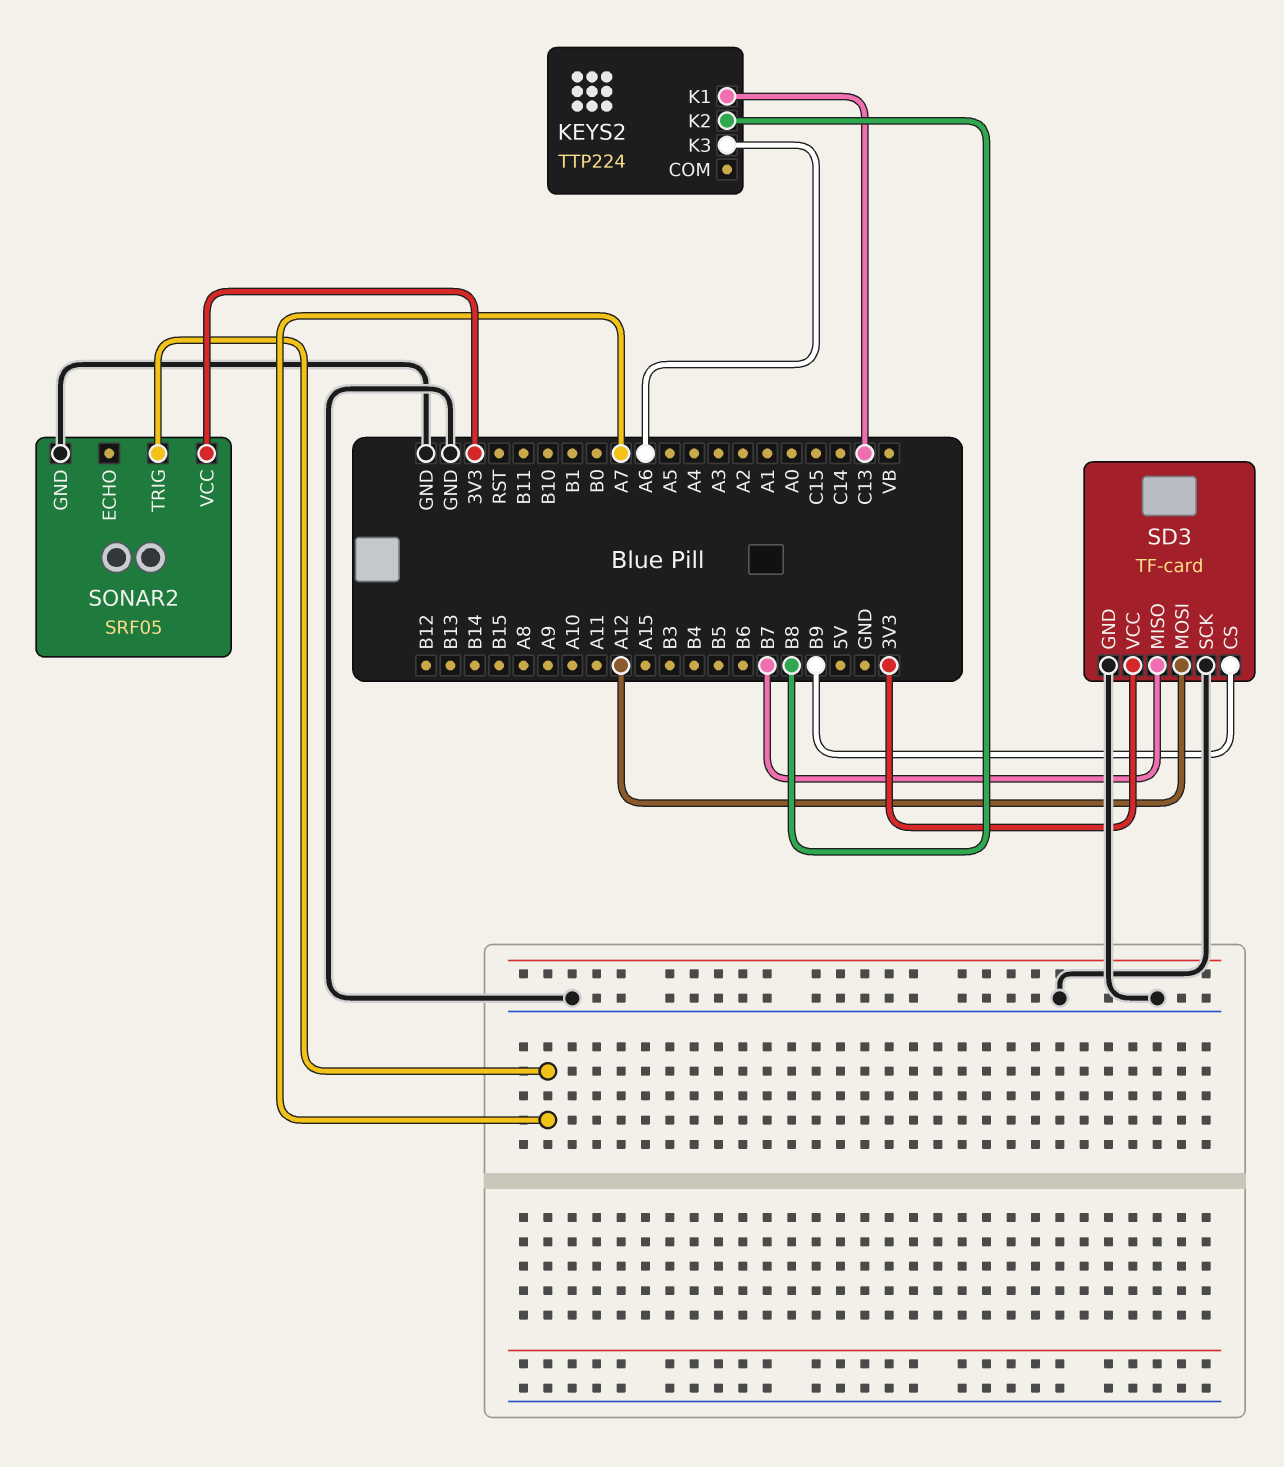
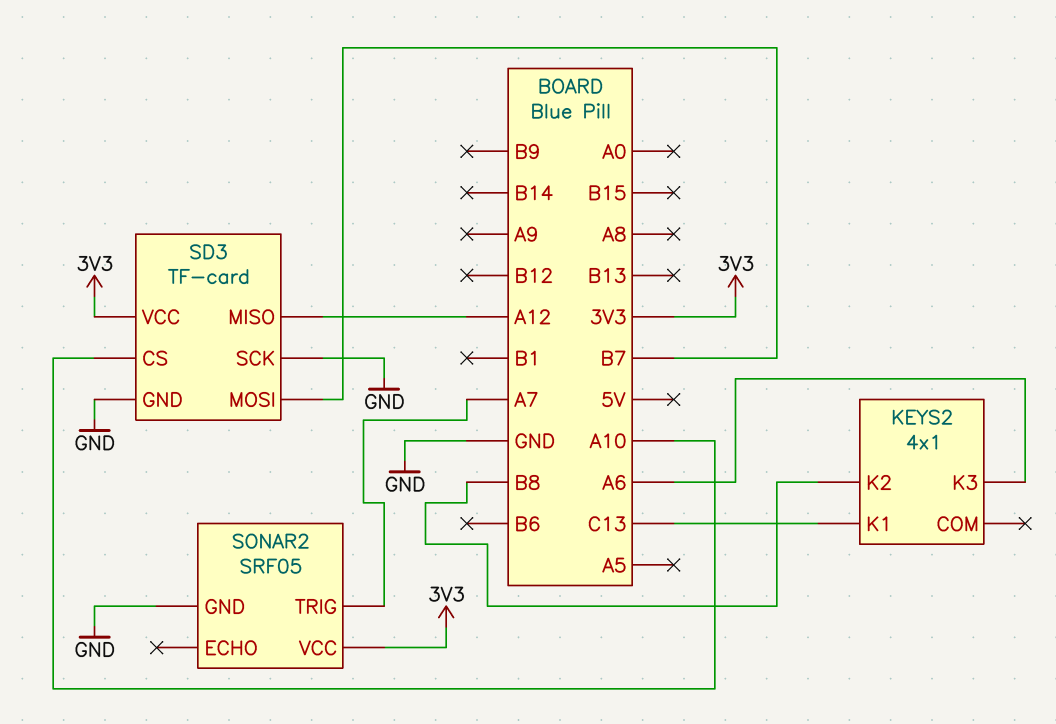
KEYS2: TTP224 -> 4x1
SD3 pin CS: B9 -> A10
SD3 pin MISO: B7 -> A12
SD3 pin MOSI: A12 -> B7

